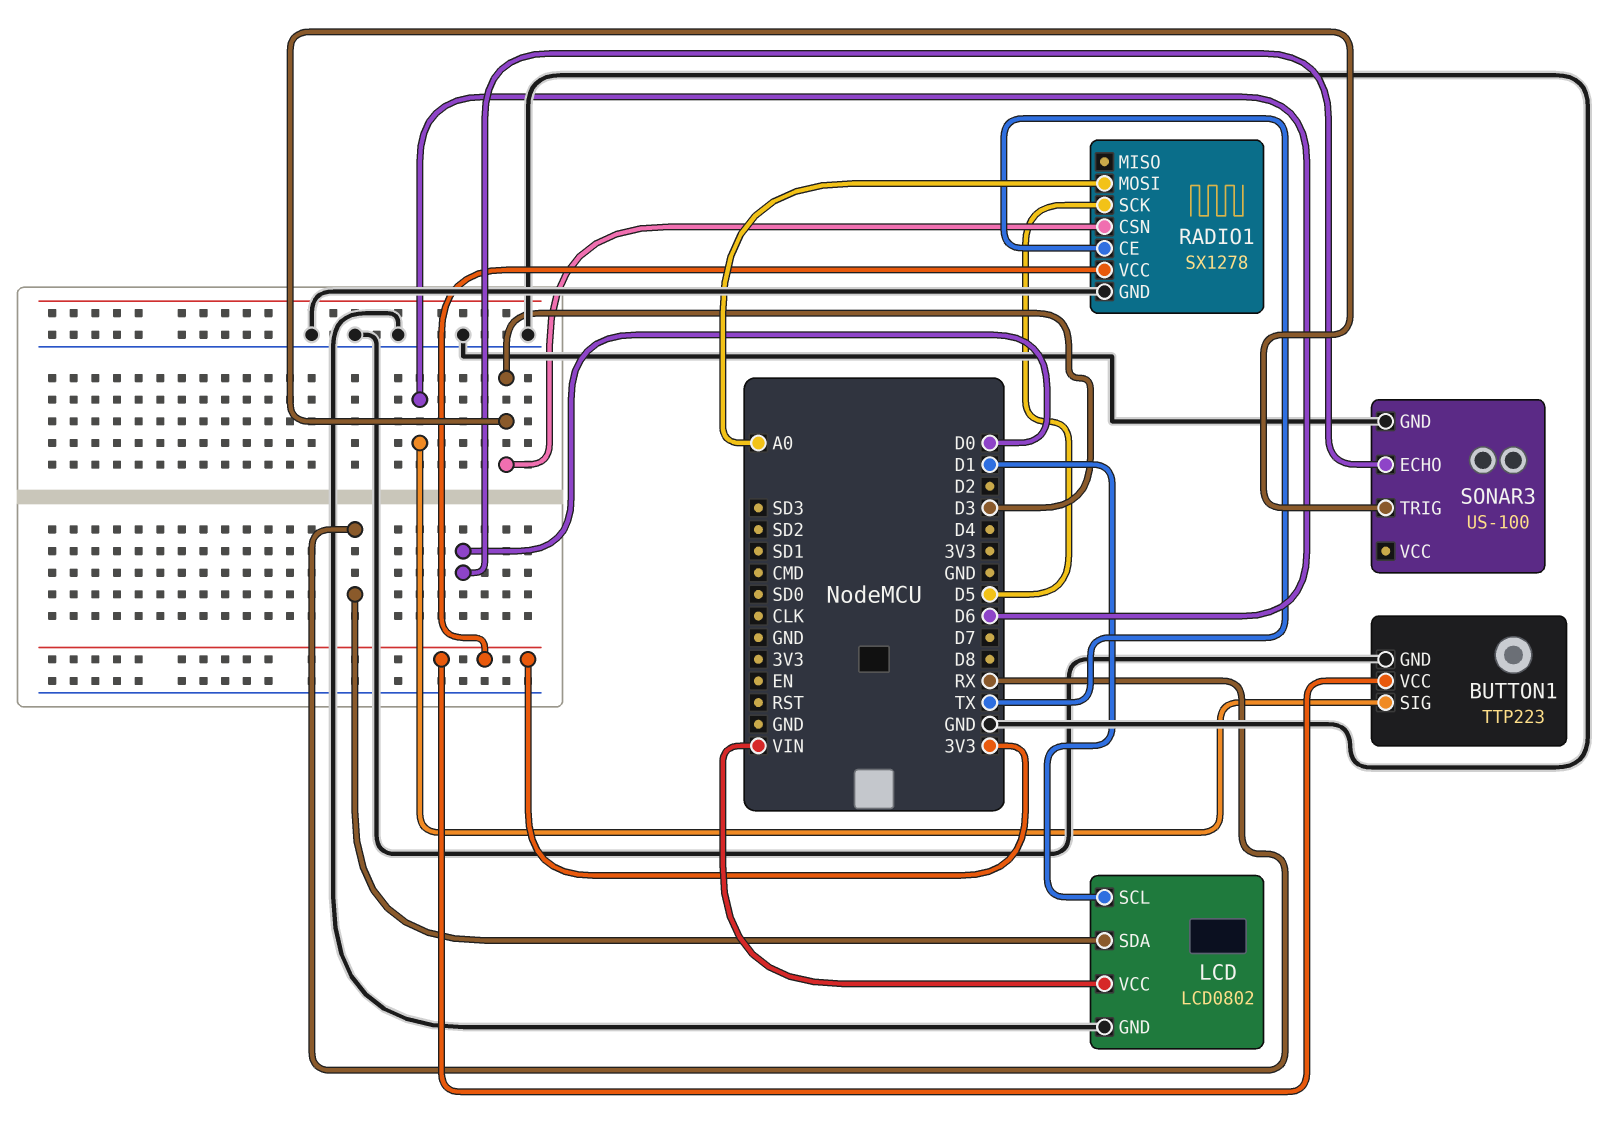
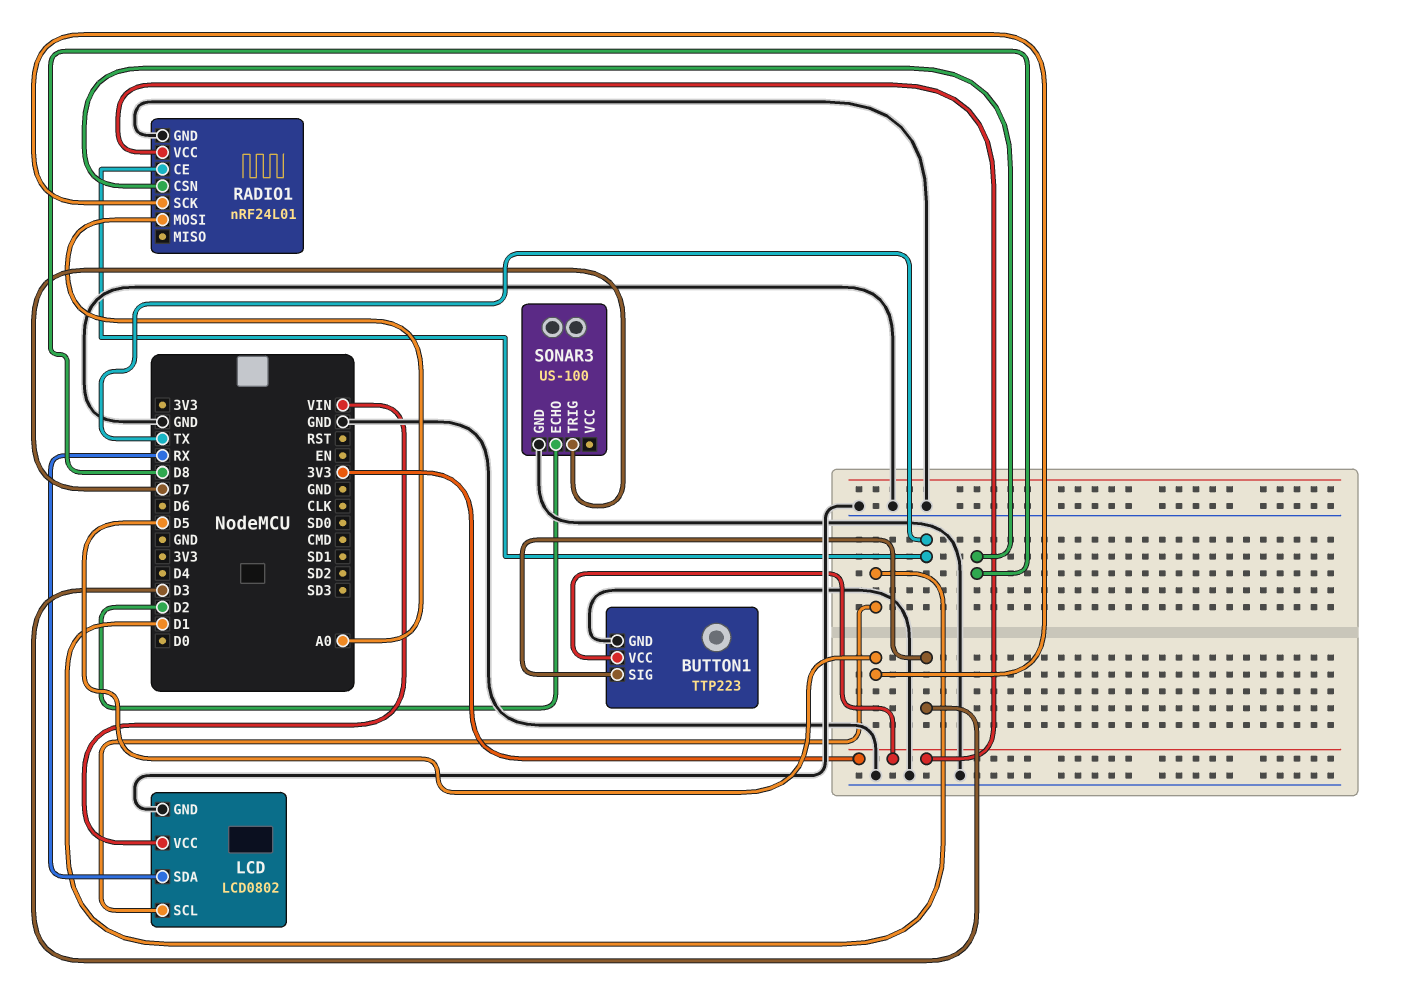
BUTTON1 pin SIG: D6 -> D3
RADIO1: SX1278 -> nRF24L01
RADIO1 pin CSN: D3 -> D8
SONAR3 pin ECHO: D0 -> D2
SONAR3 pin TRIG: D3 -> D7

